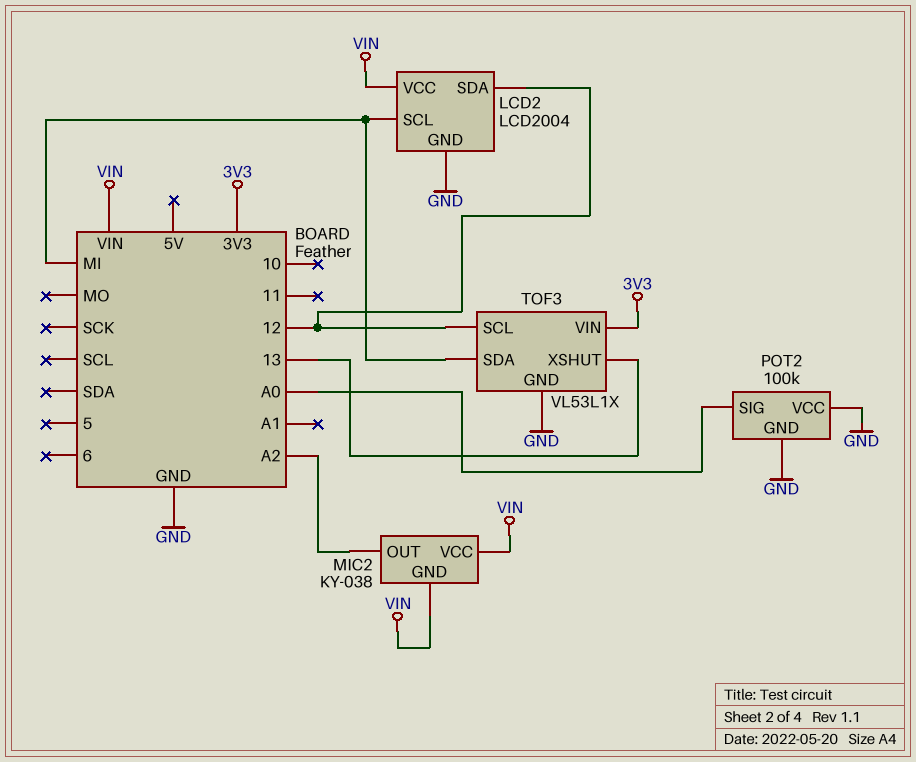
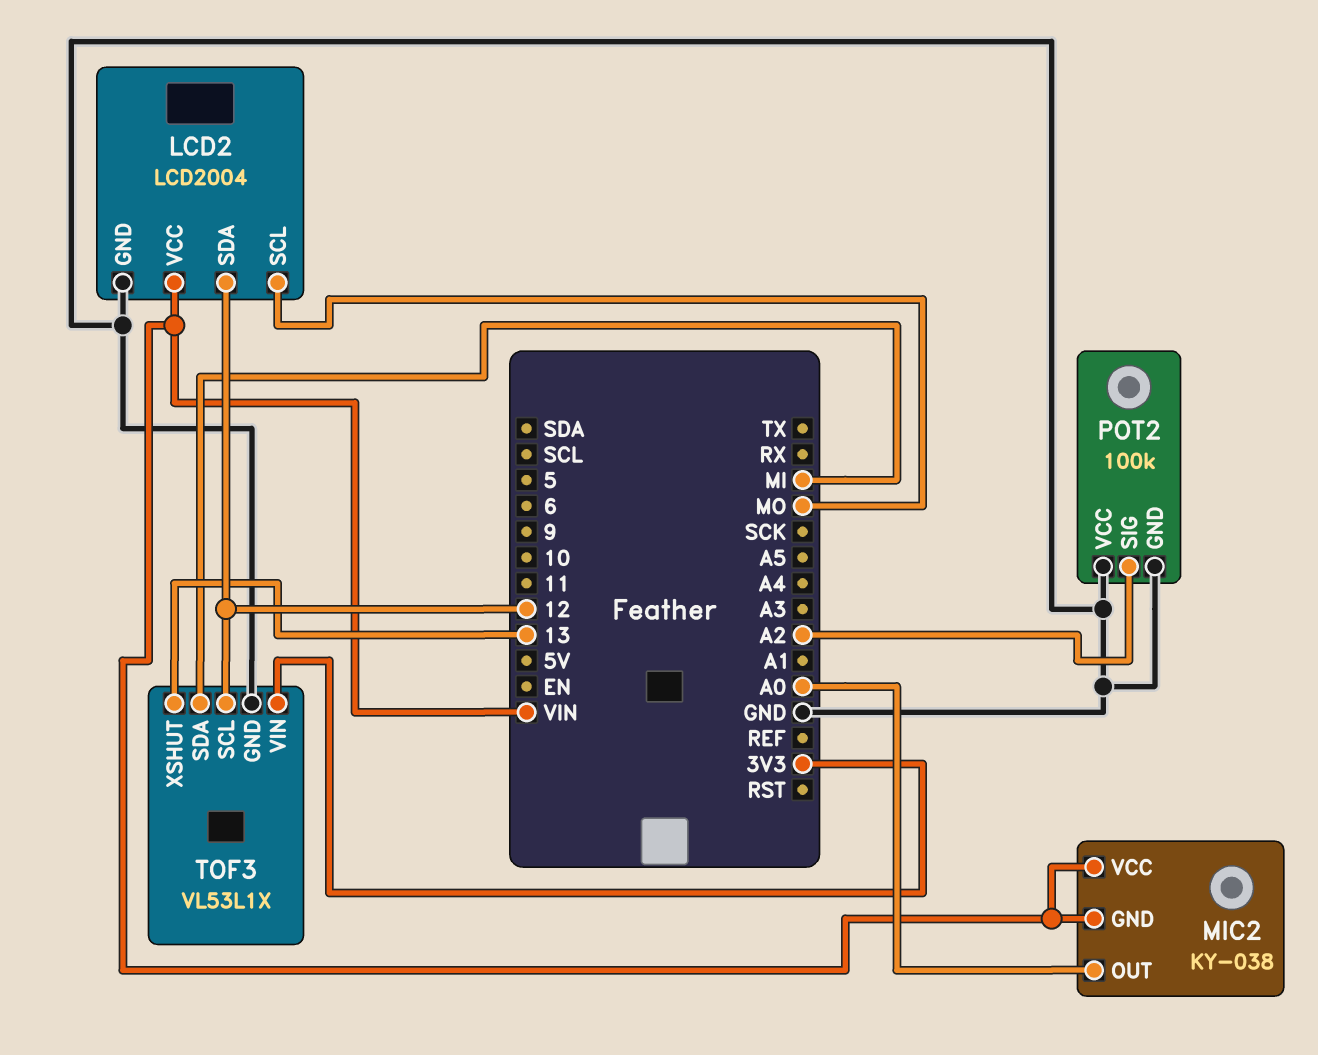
LCD2 pin SCL: MI -> MO
MIC2 pin OUT: A2 -> A0
POT2 pin SIG: A0 -> A2

